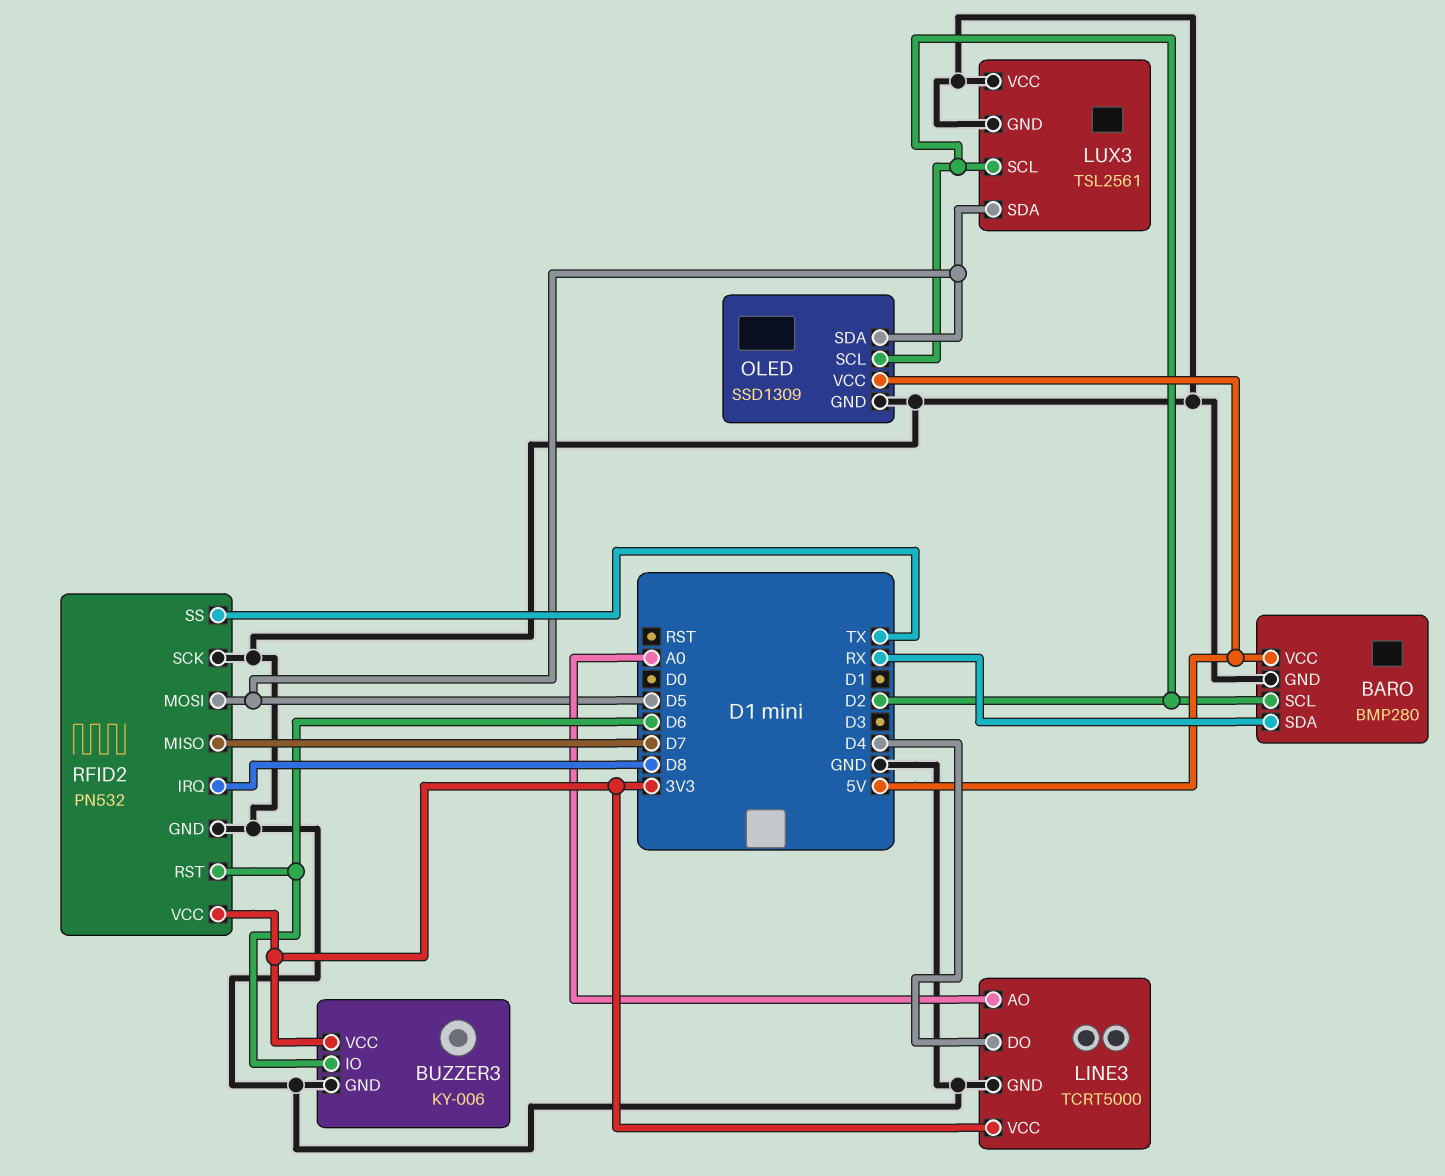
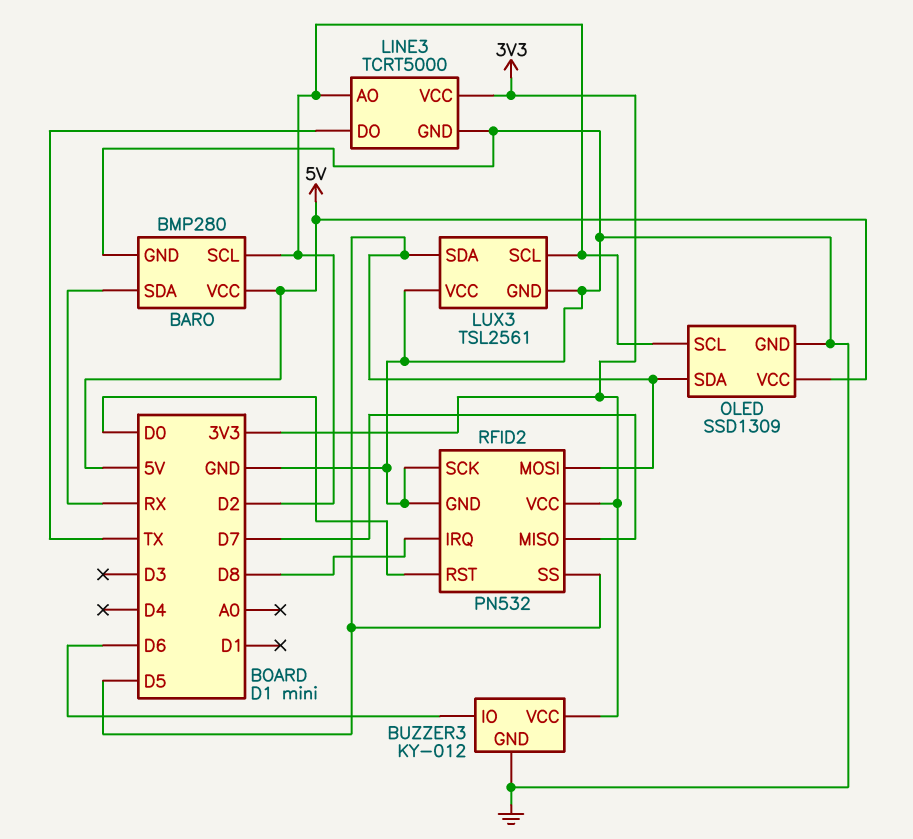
BUZZER3: KY-006 -> KY-012
LINE3 pin AO: A0 -> D2
LINE3 pin DO: D4 -> TX
RFID2 pin RST: D6 -> D0
RFID2 pin SS: TX -> D5

